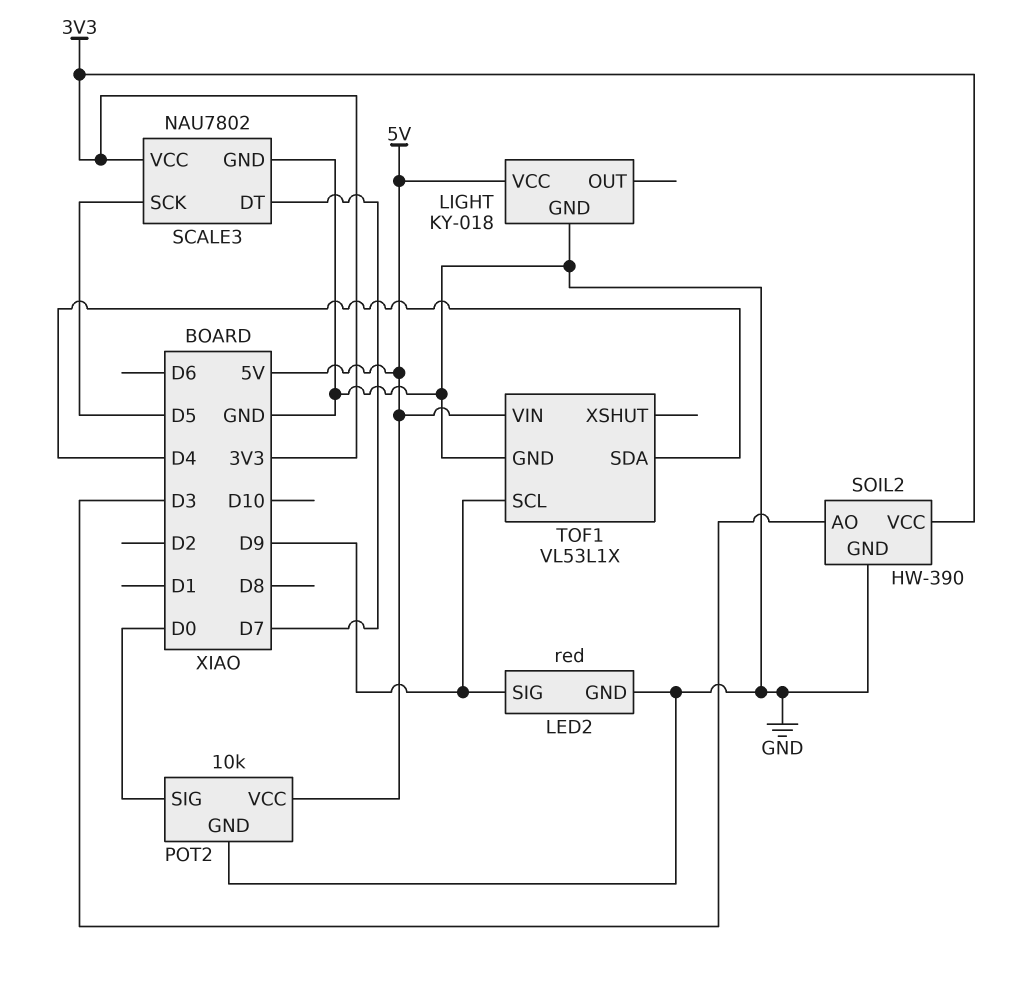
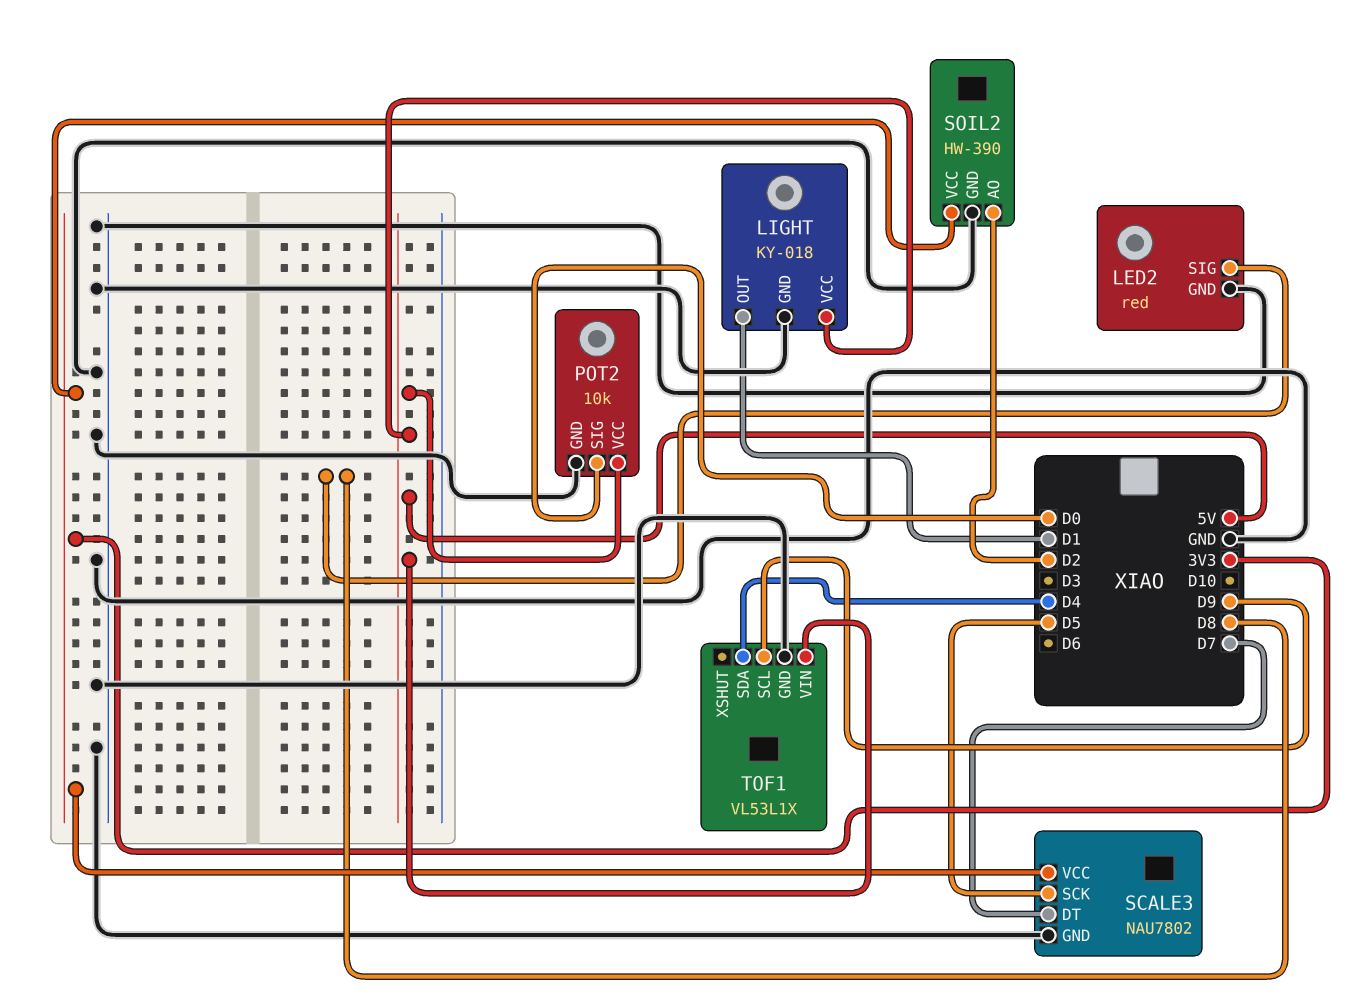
LED2 pin SIG: D9 -> D8
LIGHT pin OUT: none -> D1
SOIL2 pin AO: D3 -> D2

